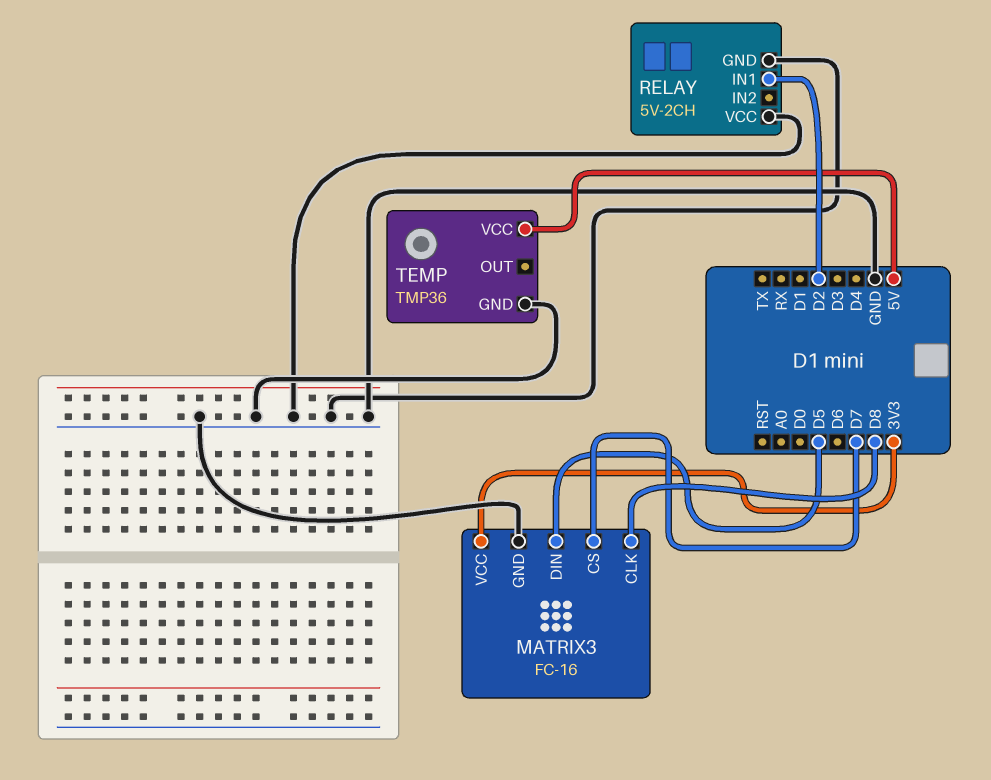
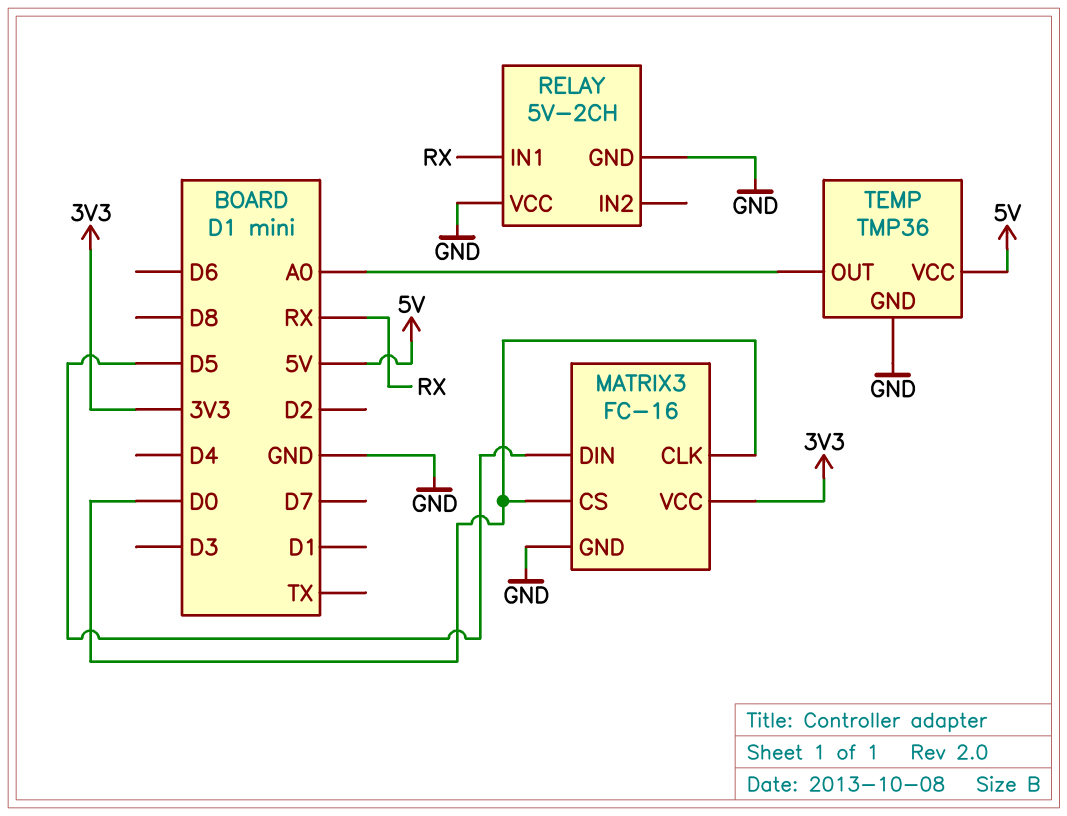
MATRIX3 pin CLK: D8 -> D0
MATRIX3 pin CS: D7 -> D0
RELAY pin IN1: D2 -> RX
TEMP pin OUT: none -> A0

